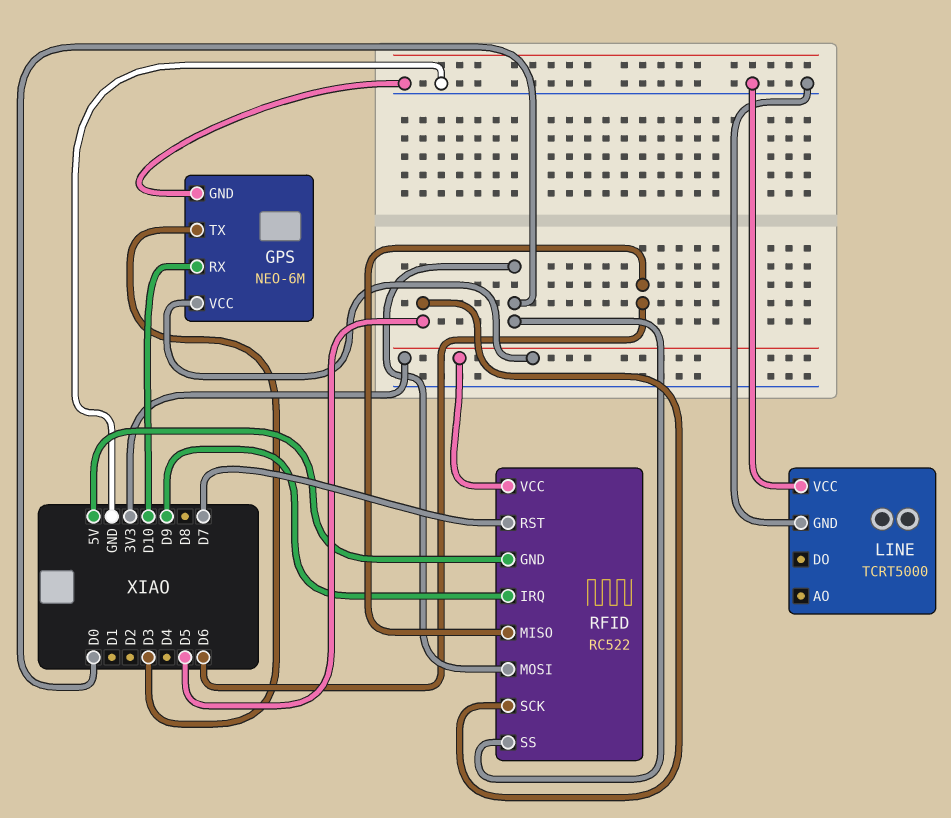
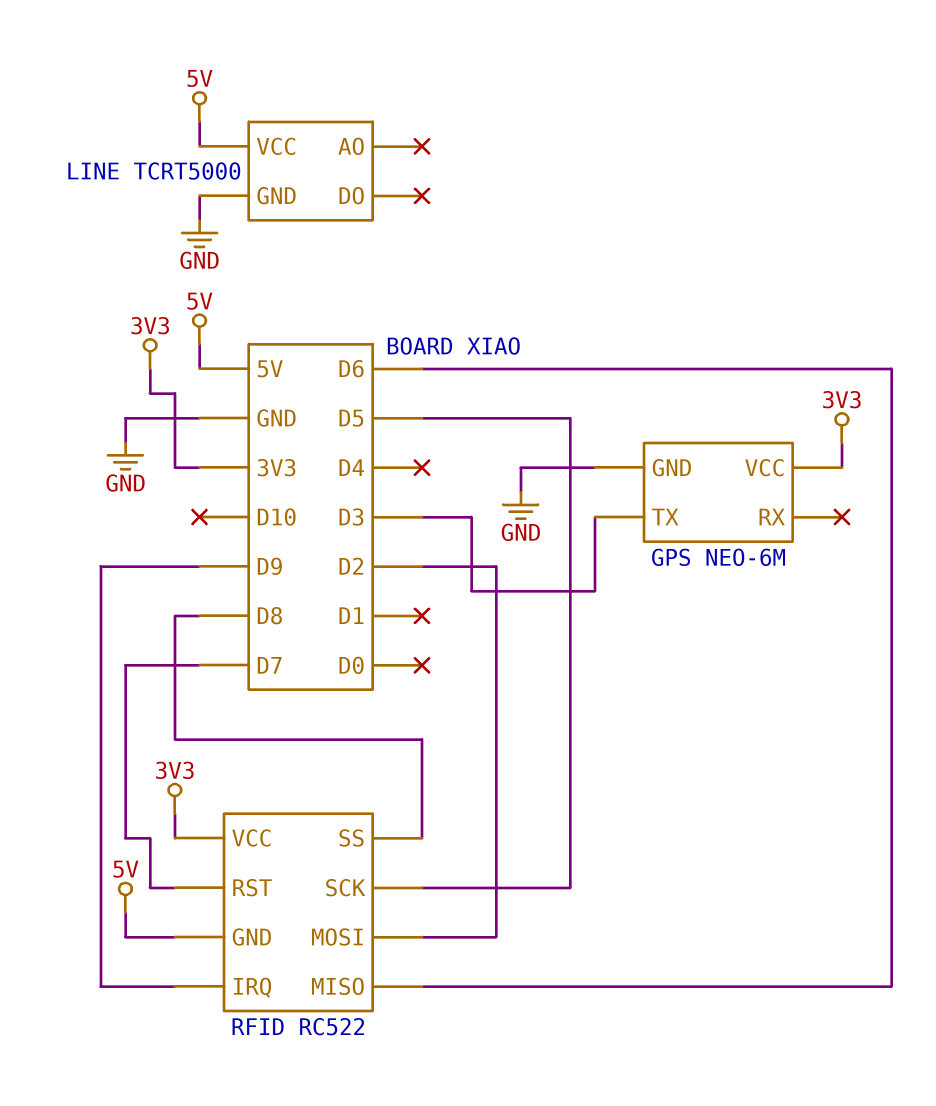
GPS pin RX: D10 -> none
LINE pin VCC: GND -> 5V
RFID pin MOSI: D0 -> D2
RFID pin SS: D0 -> D8

